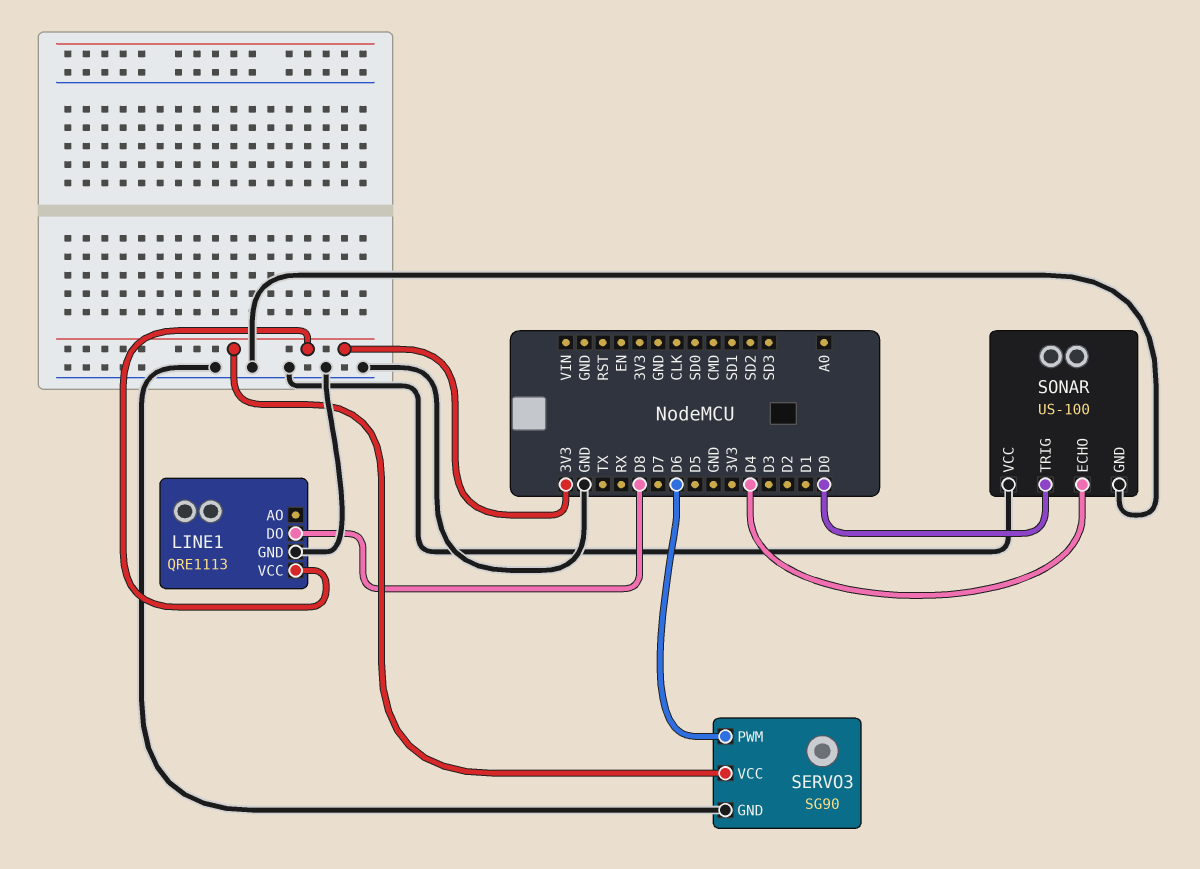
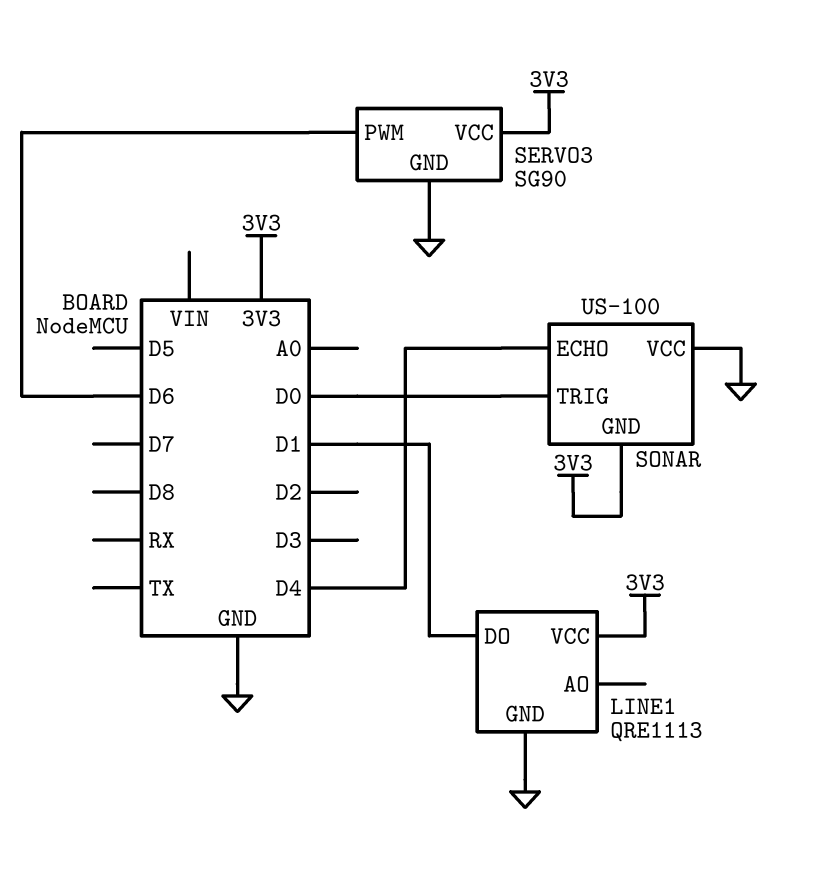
LINE1 pin DO: D8 -> D1
SONAR pin GND: GND -> 3V3

